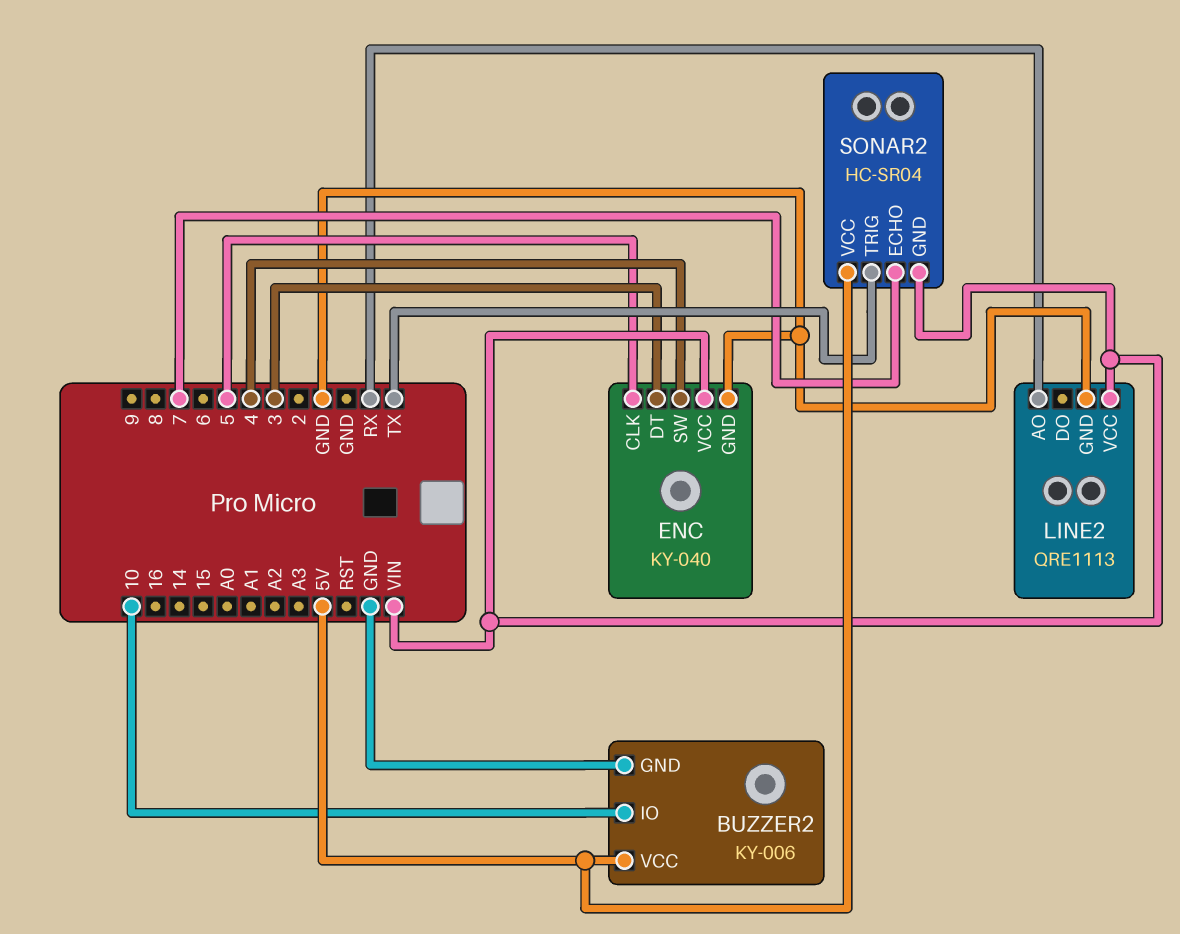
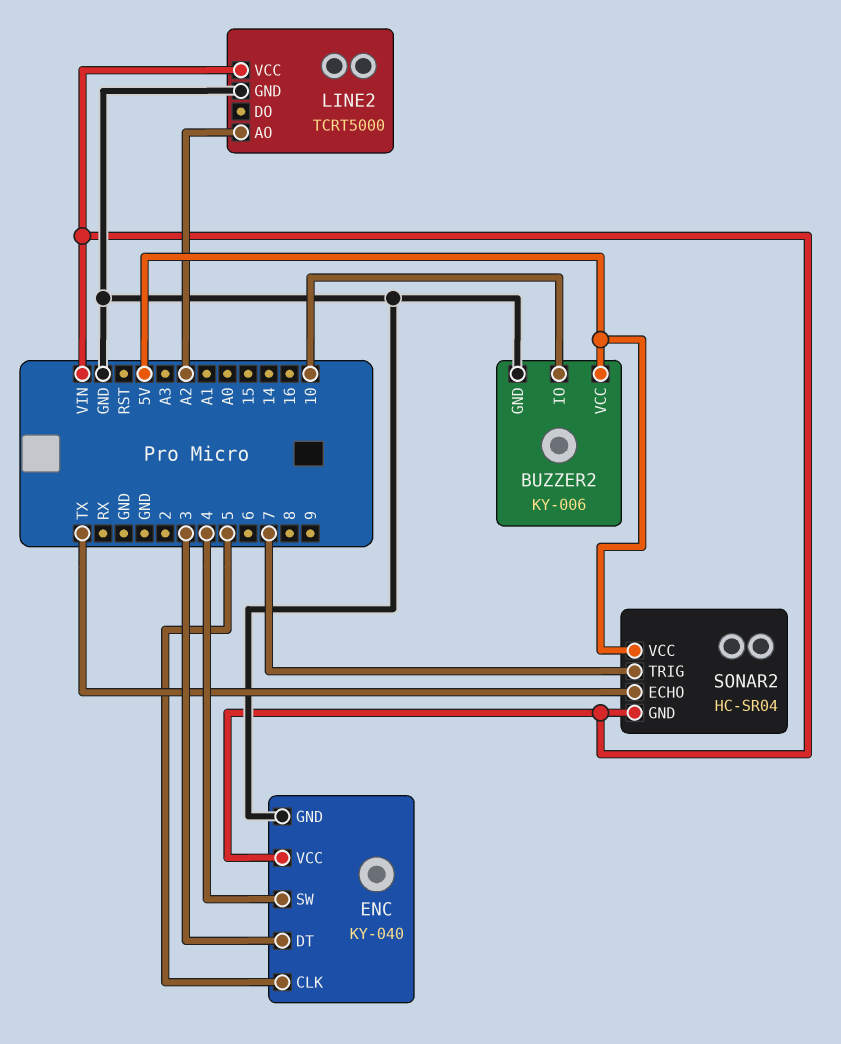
LINE2: QRE1113 -> TCRT5000
LINE2 pin AO: RX -> A2
SONAR2 pin ECHO: 7 -> TX
SONAR2 pin TRIG: TX -> 7

